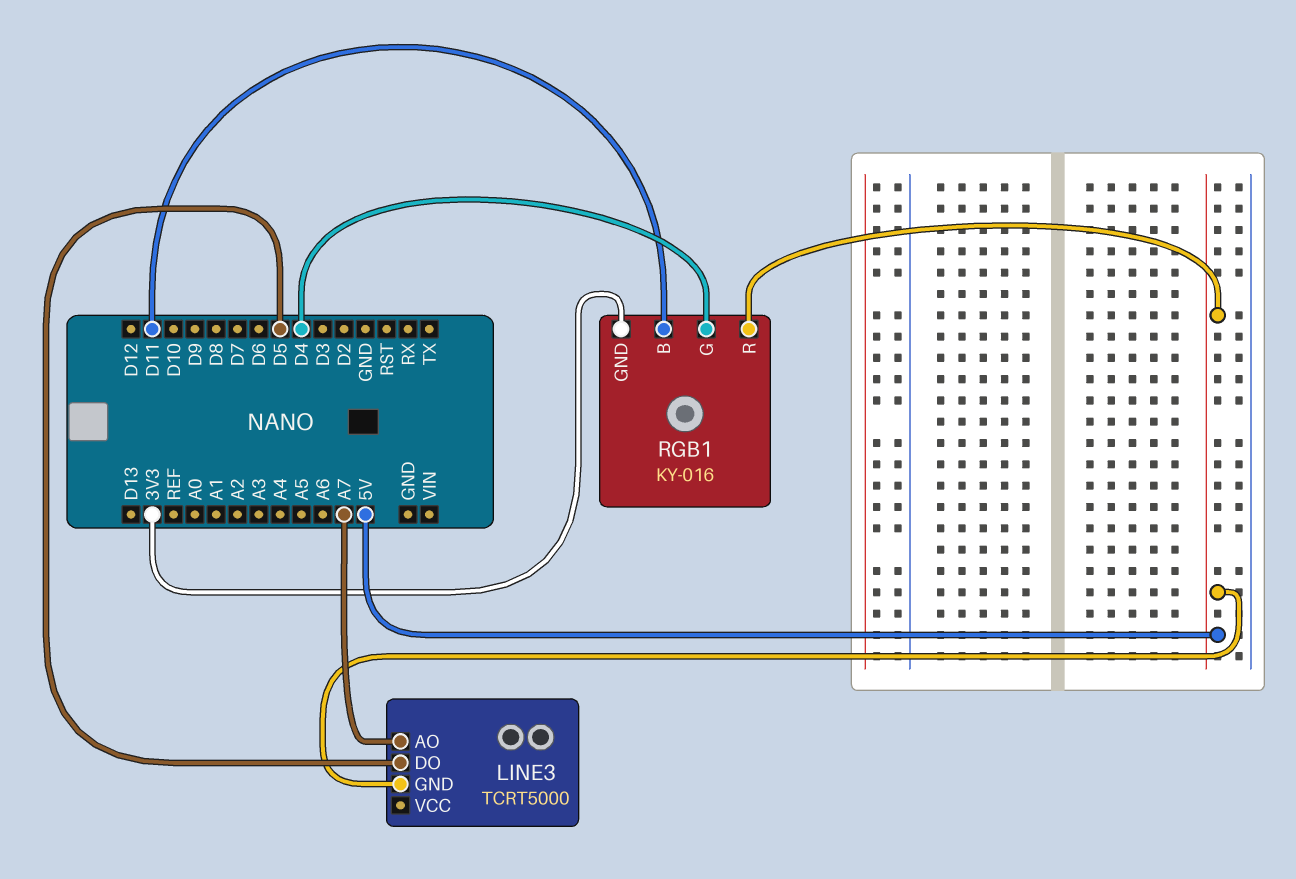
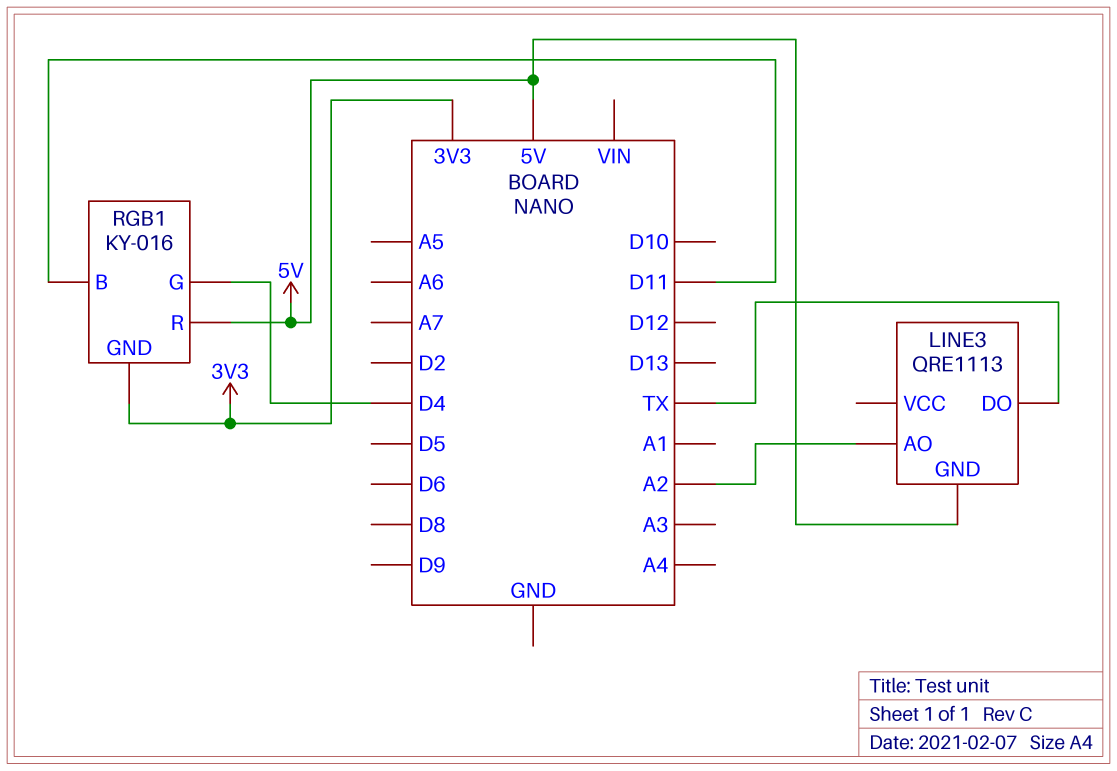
LINE3: TCRT5000 -> QRE1113
LINE3 pin AO: A7 -> A2
LINE3 pin DO: D5 -> TX

